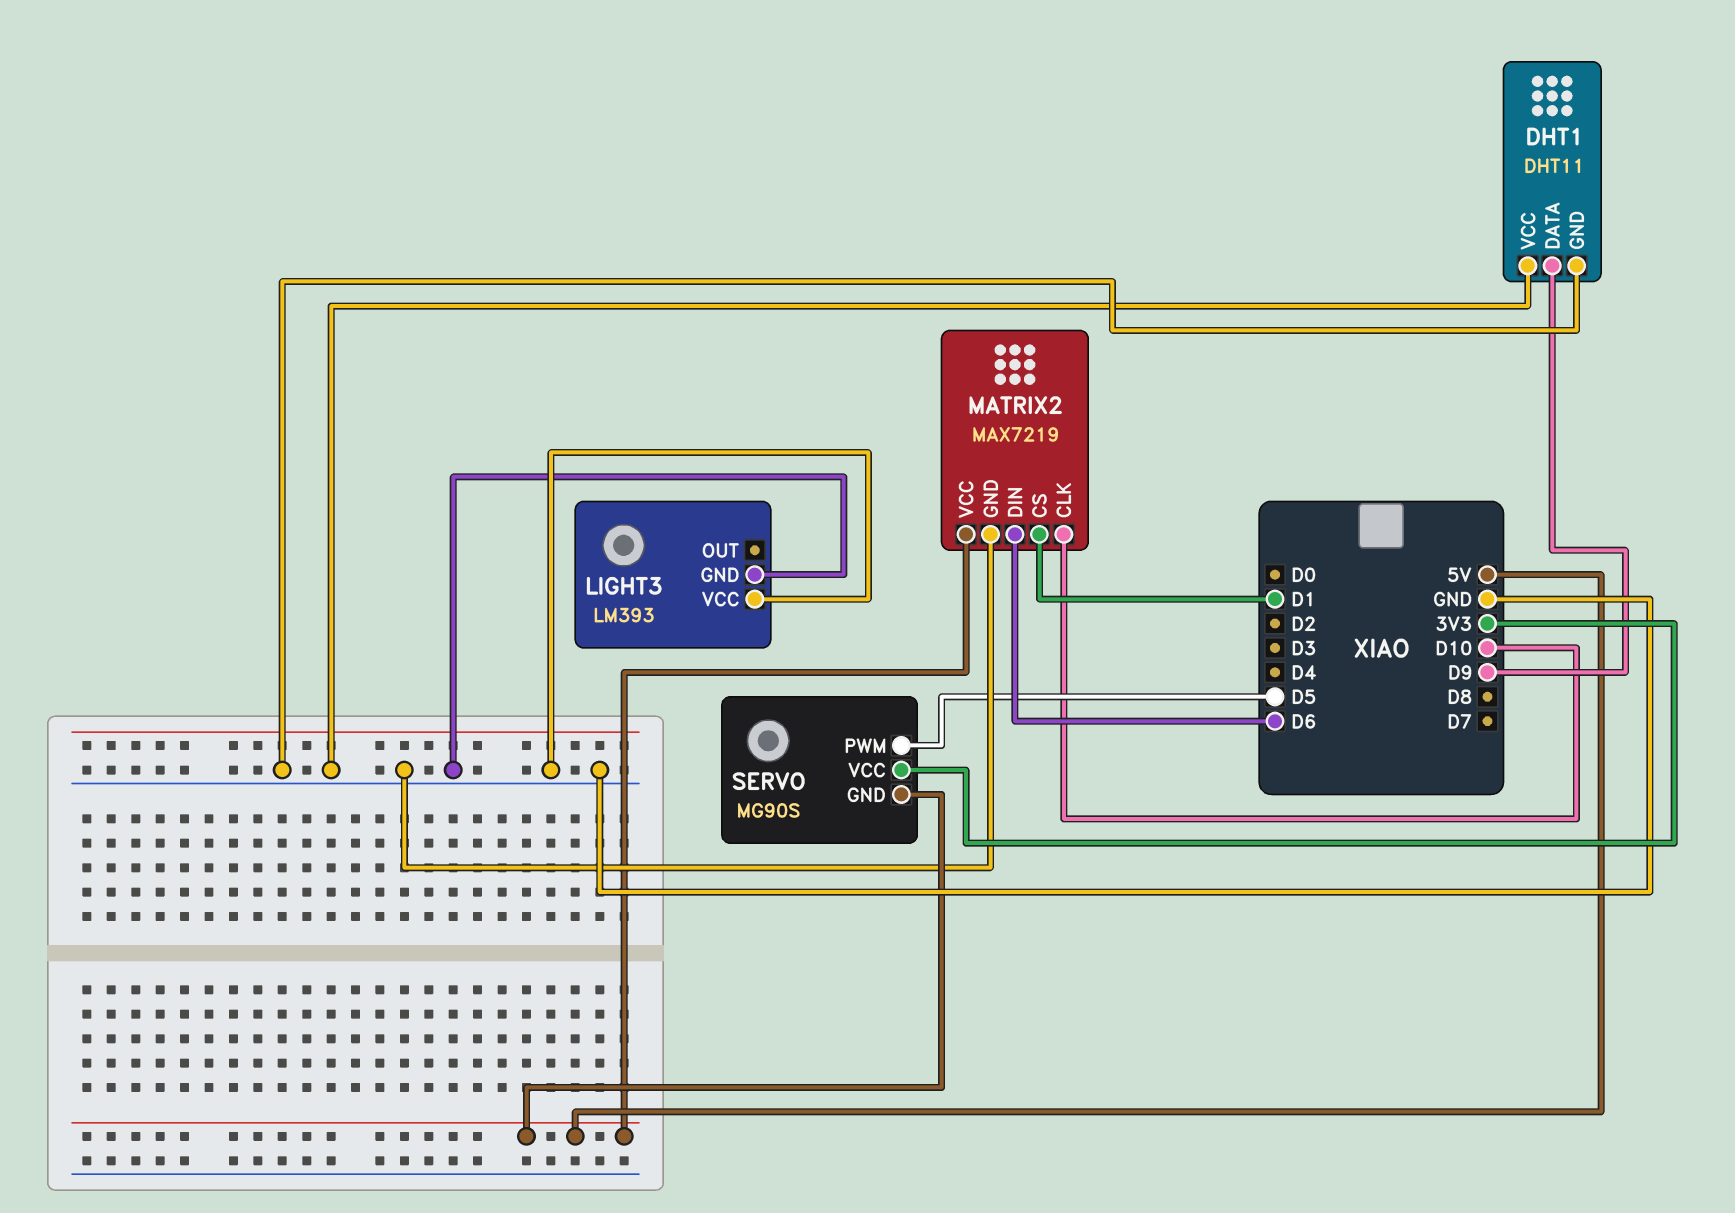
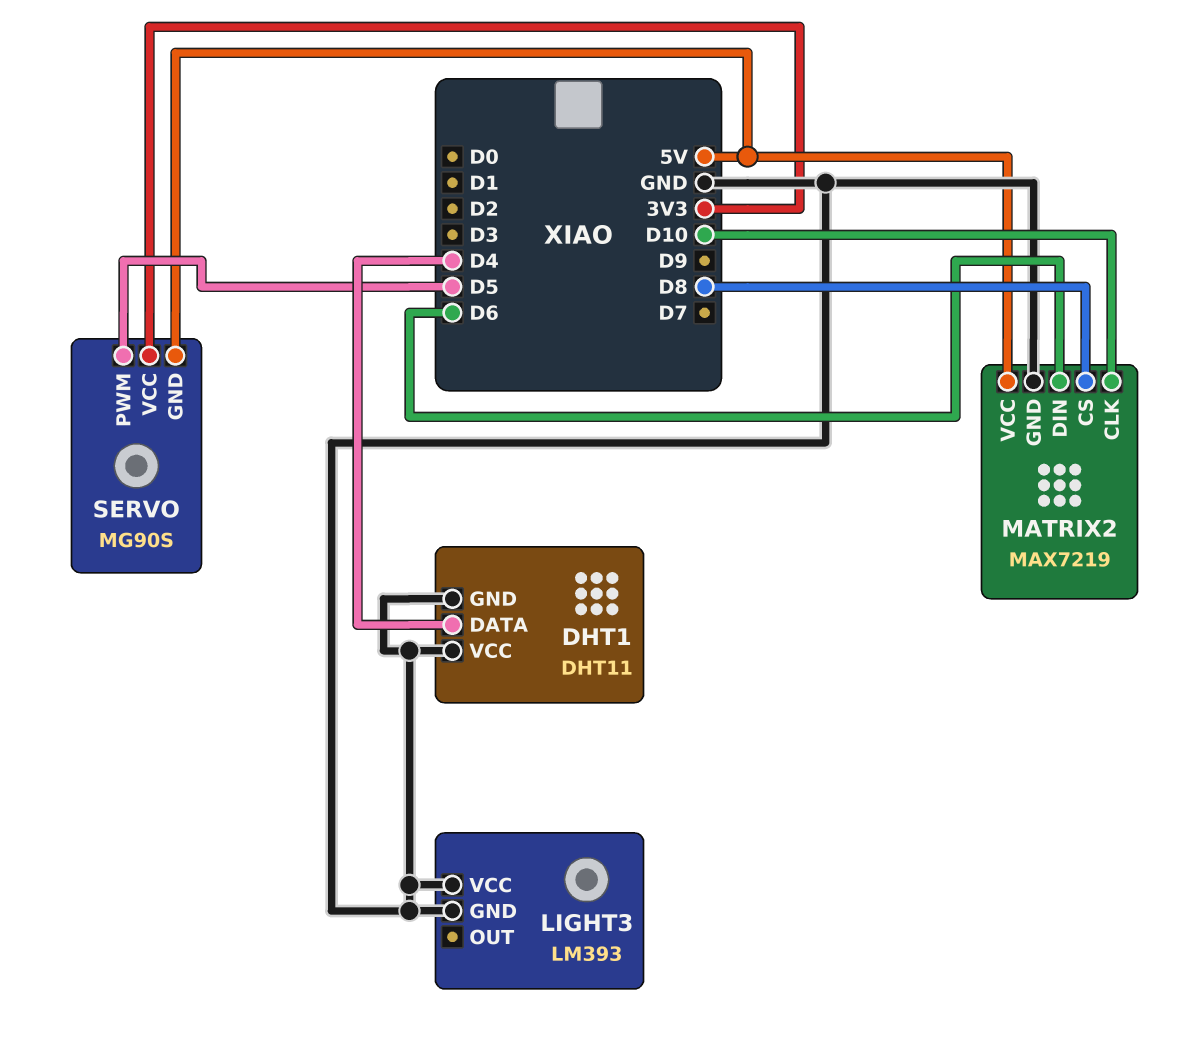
DHT1 pin DATA: D9 -> D4
MATRIX2 pin CS: D1 -> D8

